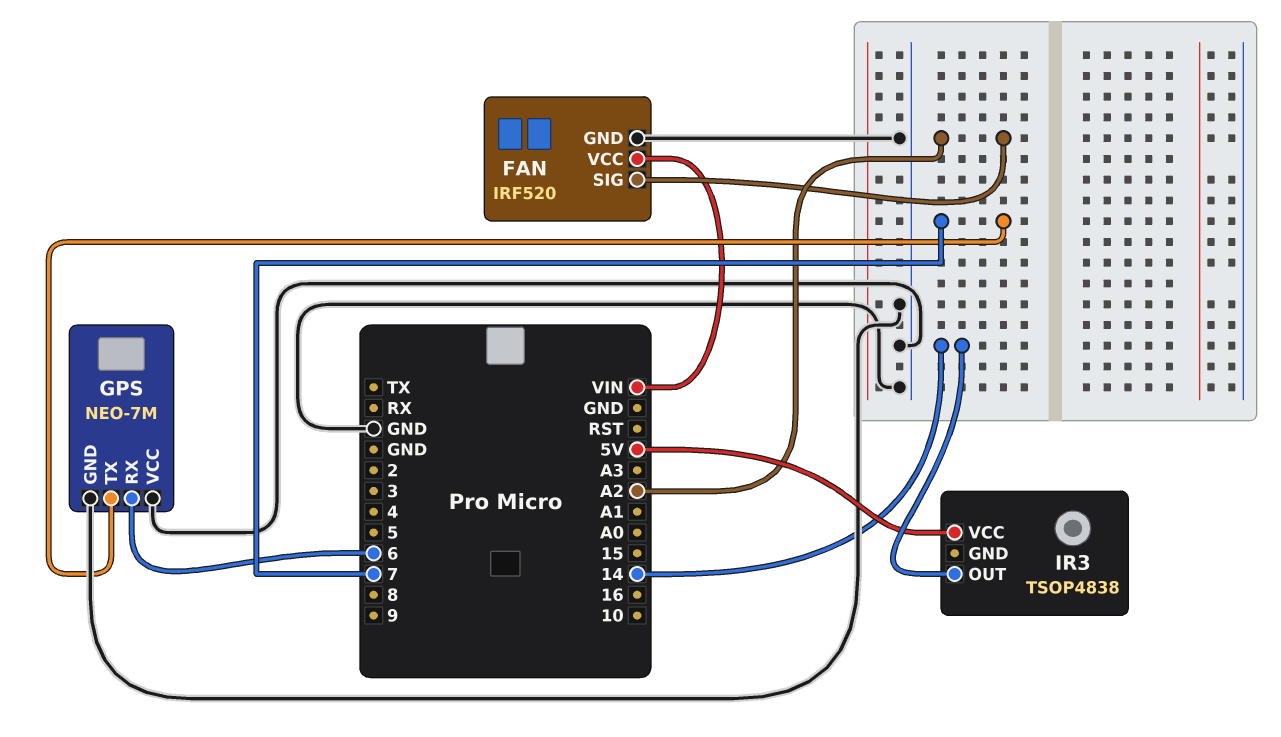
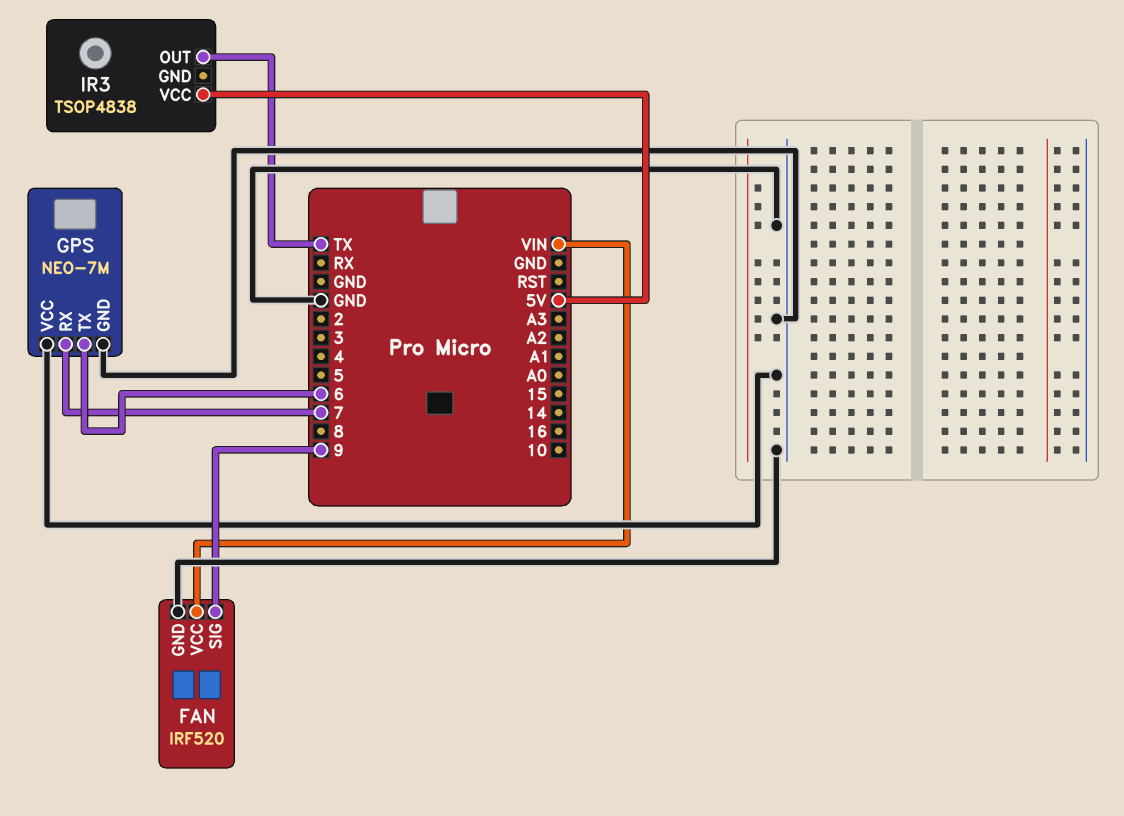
FAN pin SIG: A2 -> 9
GPS pin RX: 6 -> 7
GPS pin TX: 7 -> 6
IR3 pin OUT: 14 -> TX

